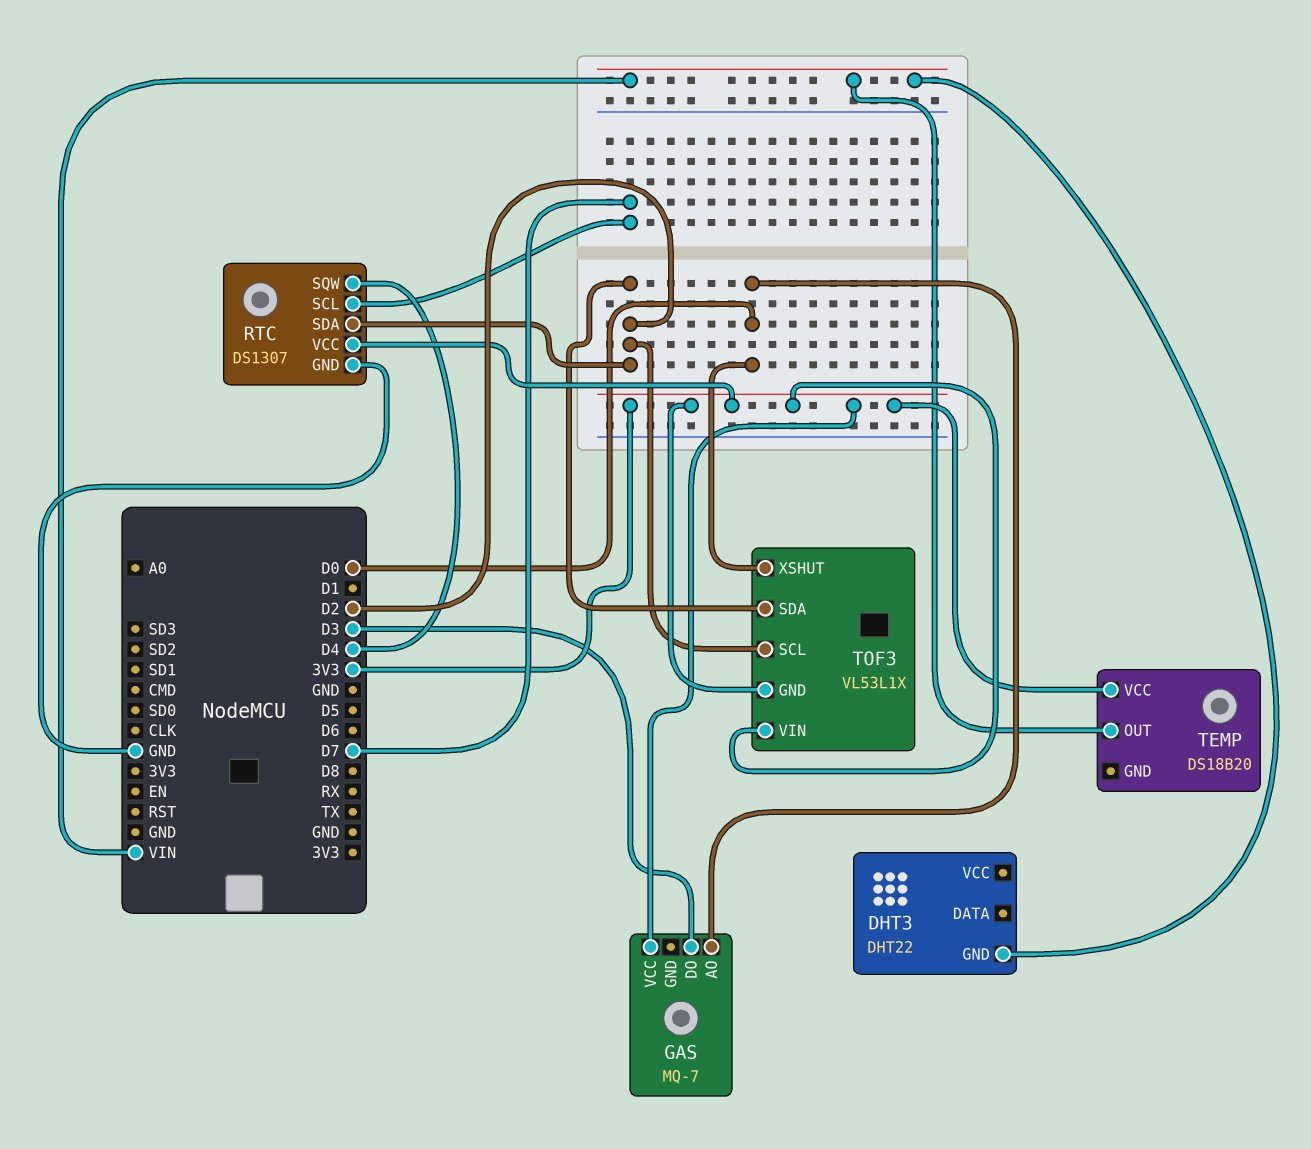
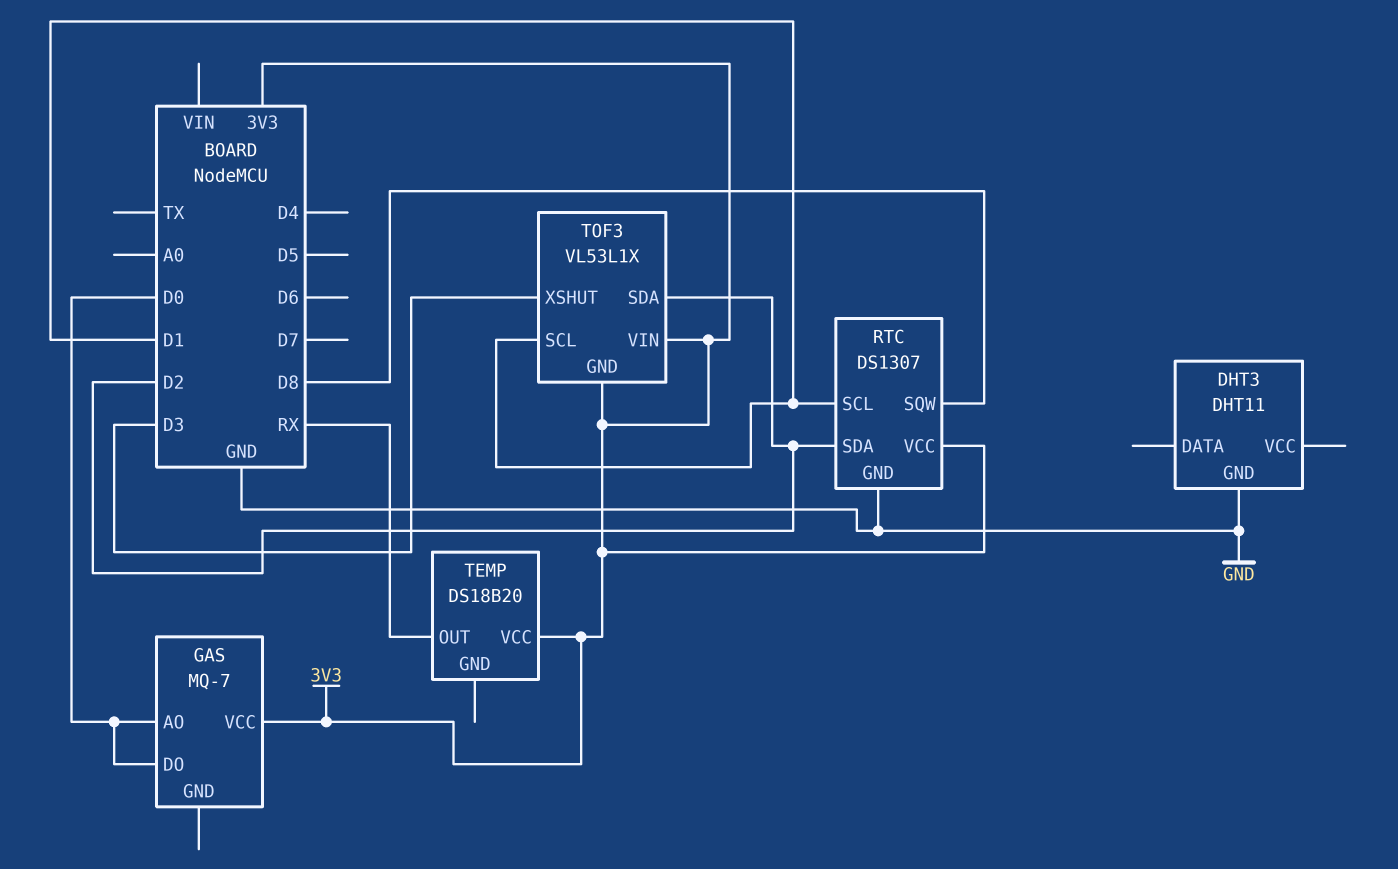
DHT3: DHT22 -> DHT11
DHT3 pin GND: VIN -> GND
GAS pin DO: D3 -> D0
RTC pin SCL: D7 -> D1
RTC pin SQW: D4 -> D8
TEMP pin OUT: VIN -> RX
TOF3 pin SCL: D2 -> D1
TOF3 pin XSHUT: D0 -> D3

